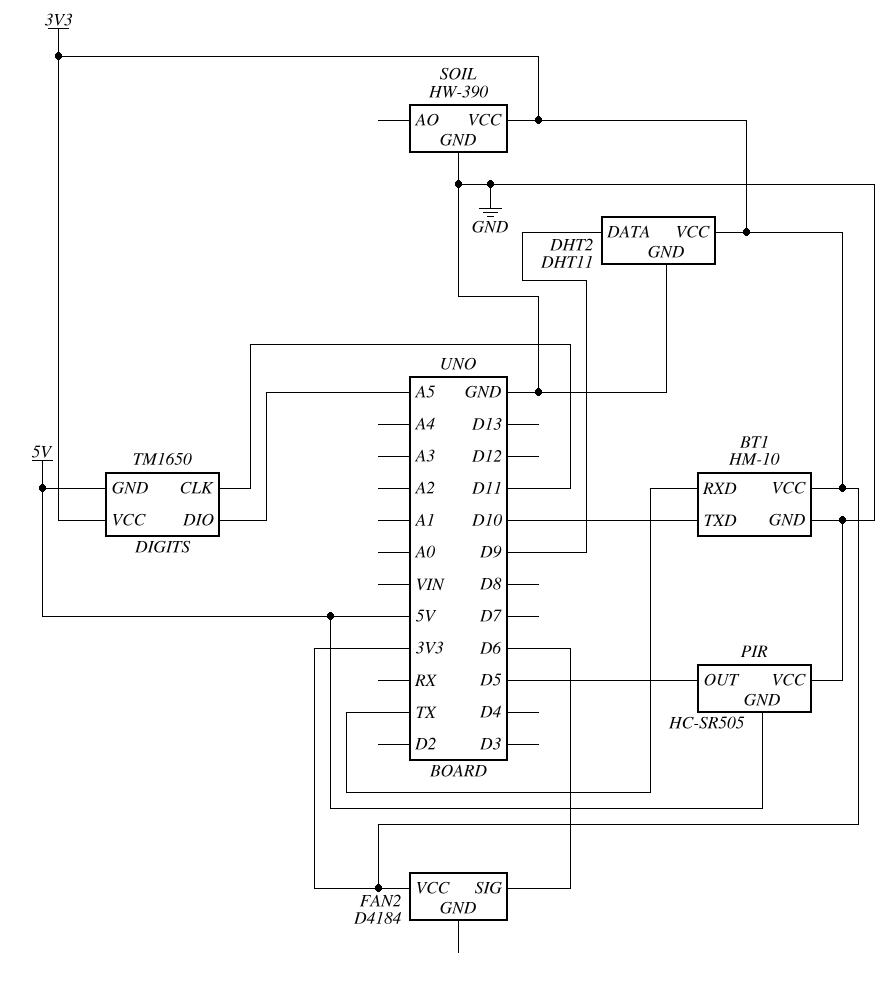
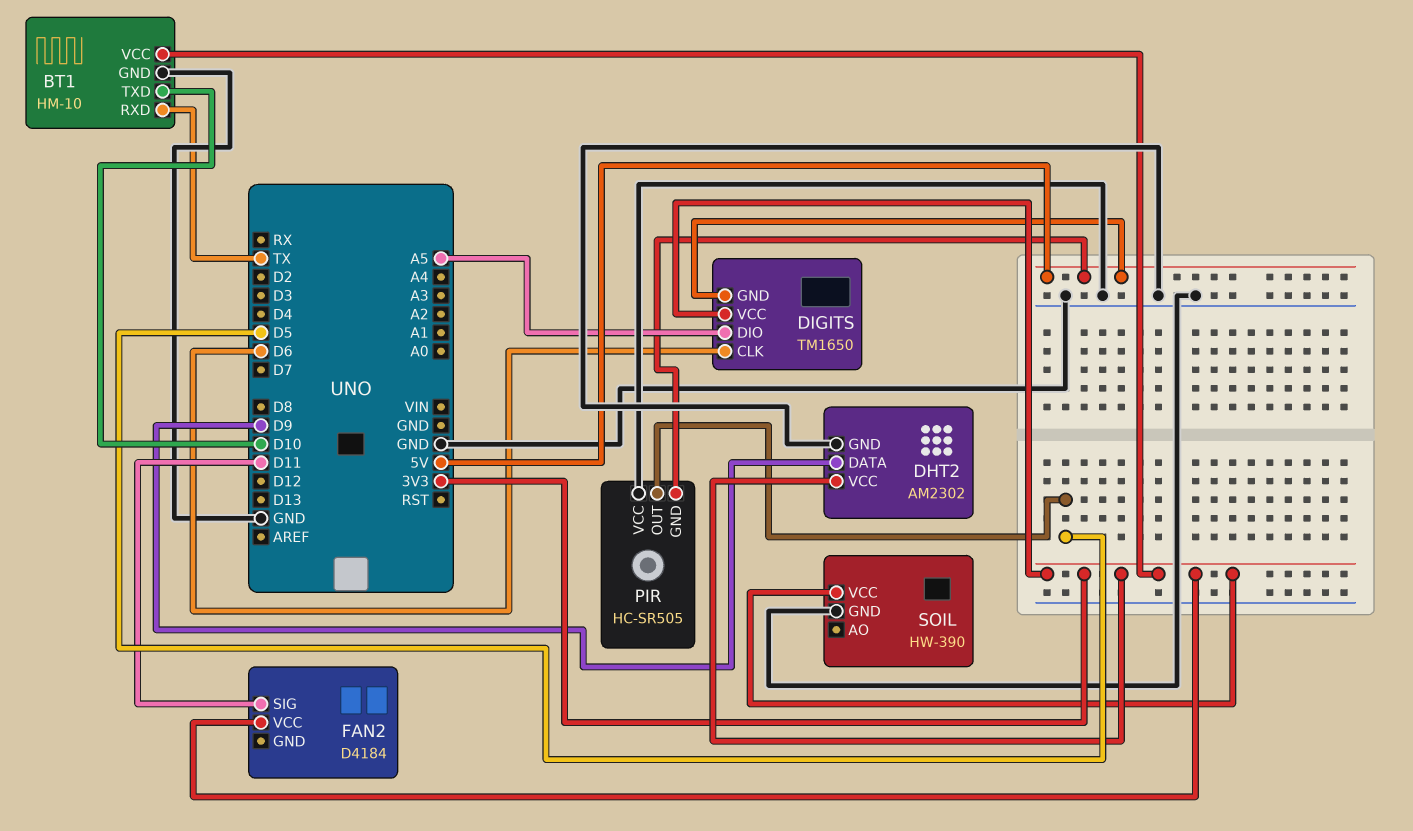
DHT2: DHT11 -> AM2302
DIGITS pin CLK: D11 -> D6
FAN2 pin SIG: D6 -> D11

